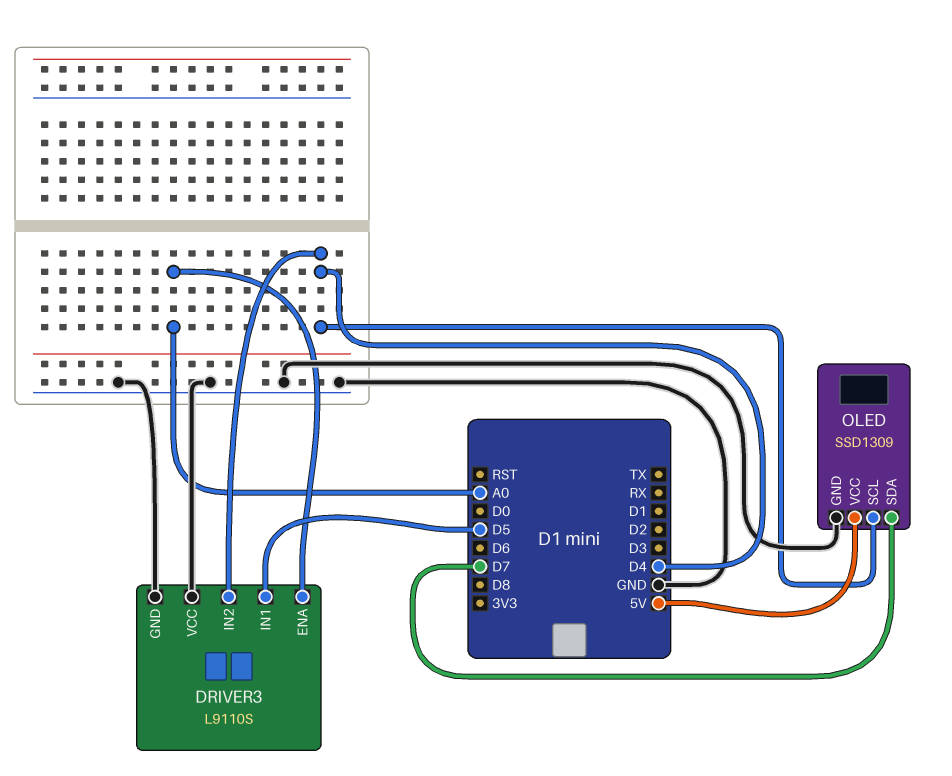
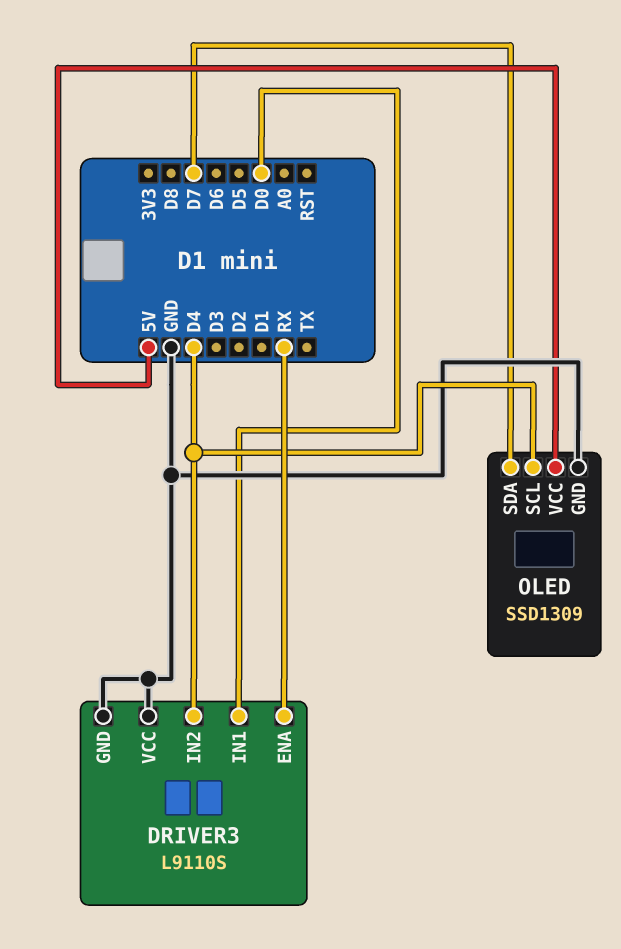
DRIVER3 pin ENA: A0 -> RX
DRIVER3 pin IN1: D5 -> D0

